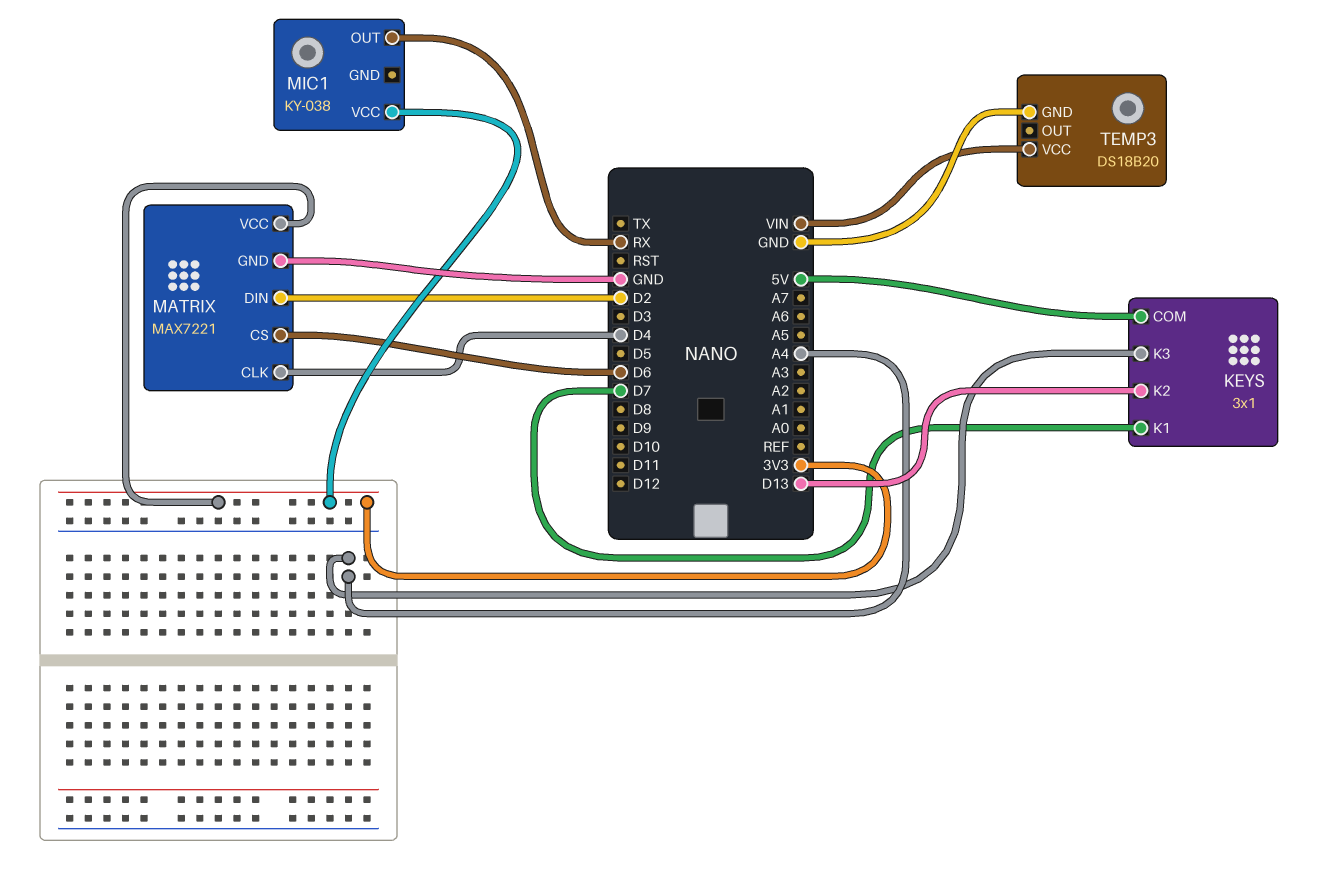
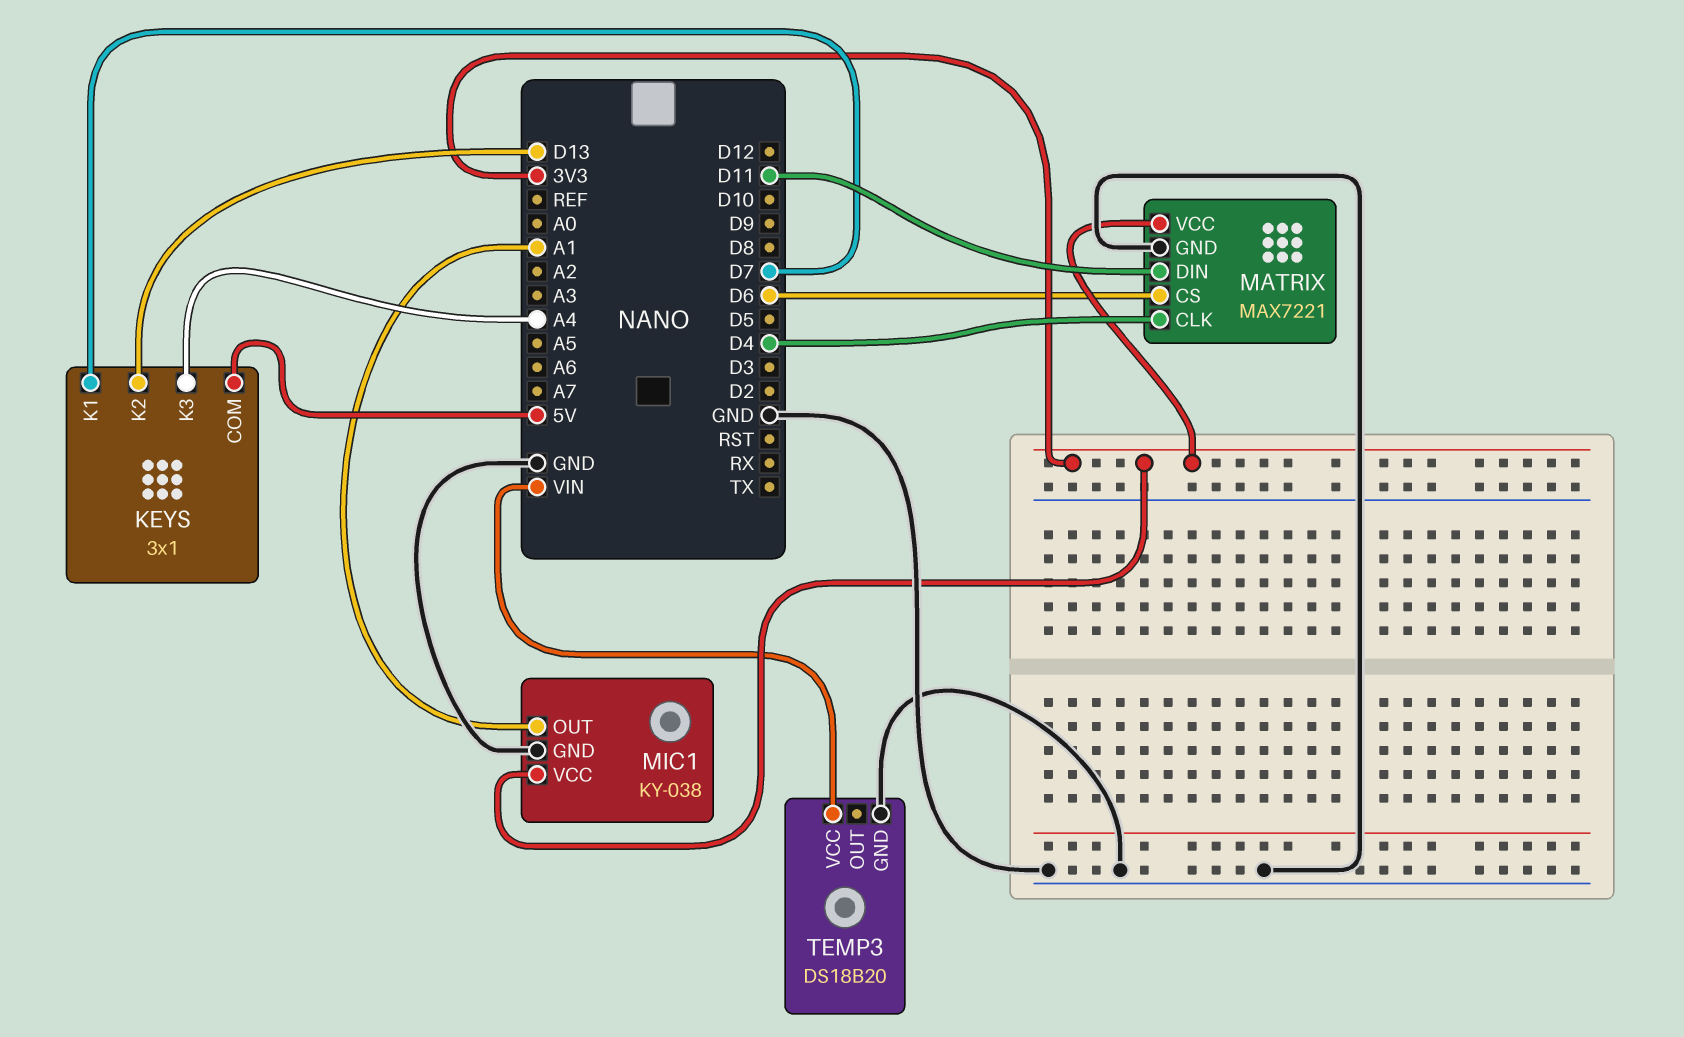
MATRIX pin DIN: D2 -> D11
MIC1 pin GND: none -> GND
MIC1 pin OUT: RX -> A1

